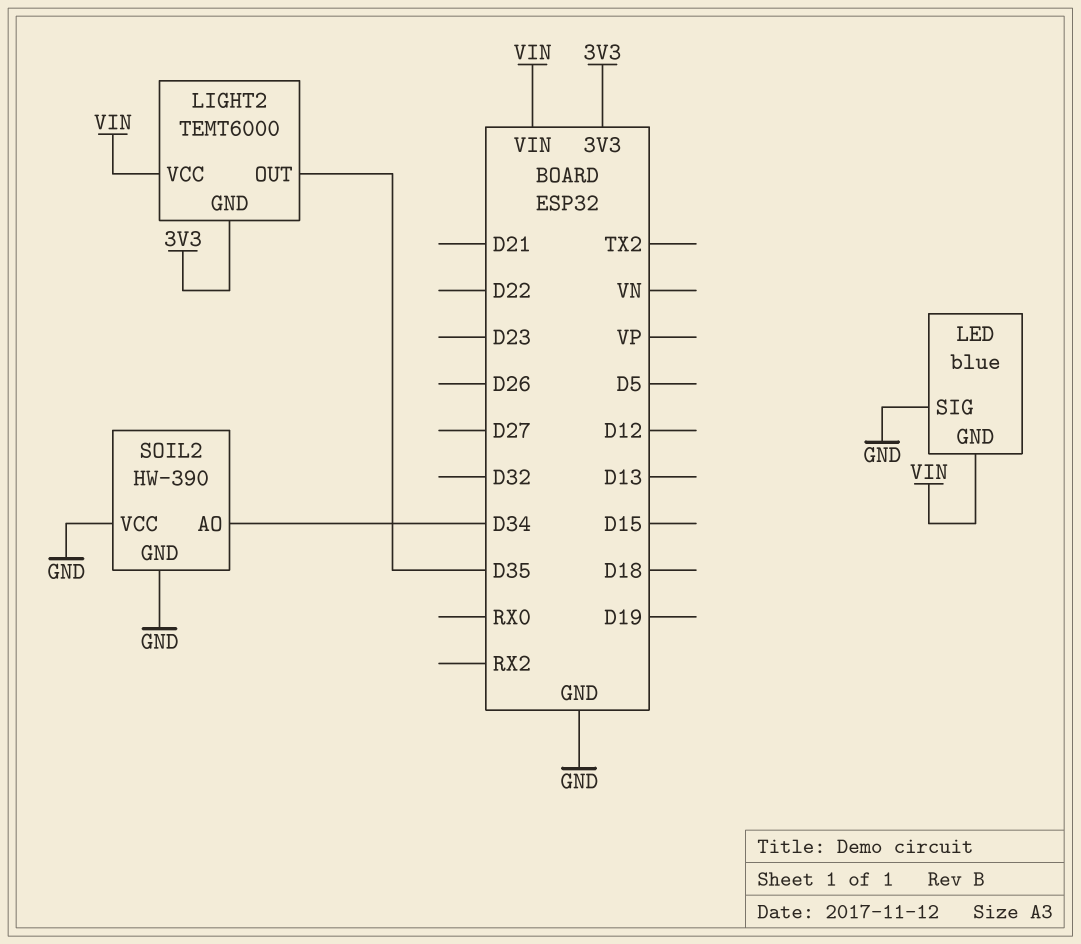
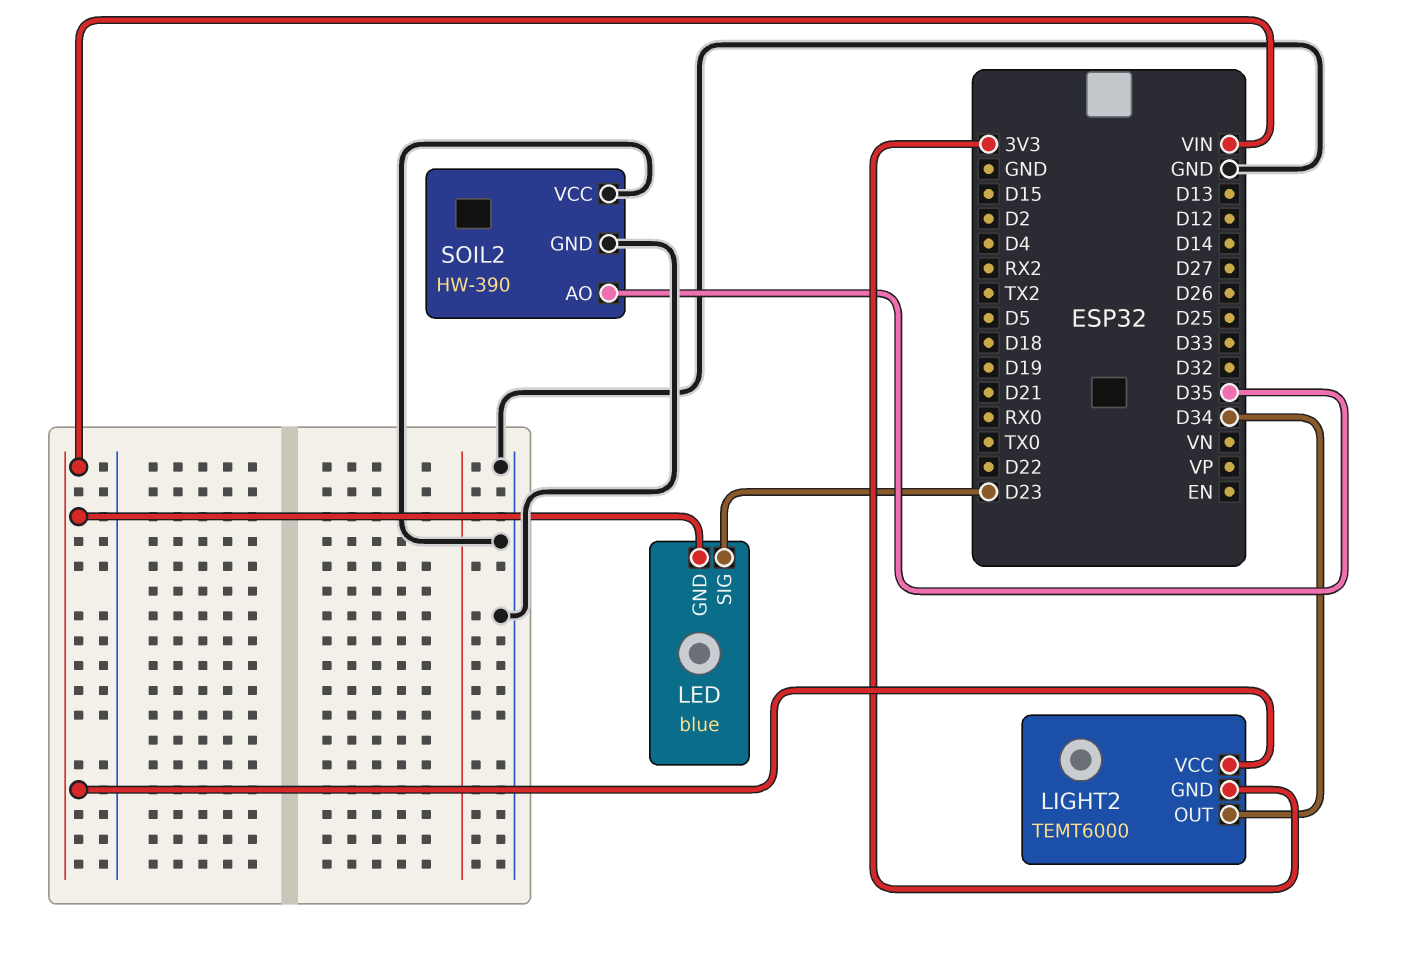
LED pin SIG: GND -> D23
LIGHT2 pin OUT: D35 -> D34
SOIL2 pin AO: D34 -> D35

